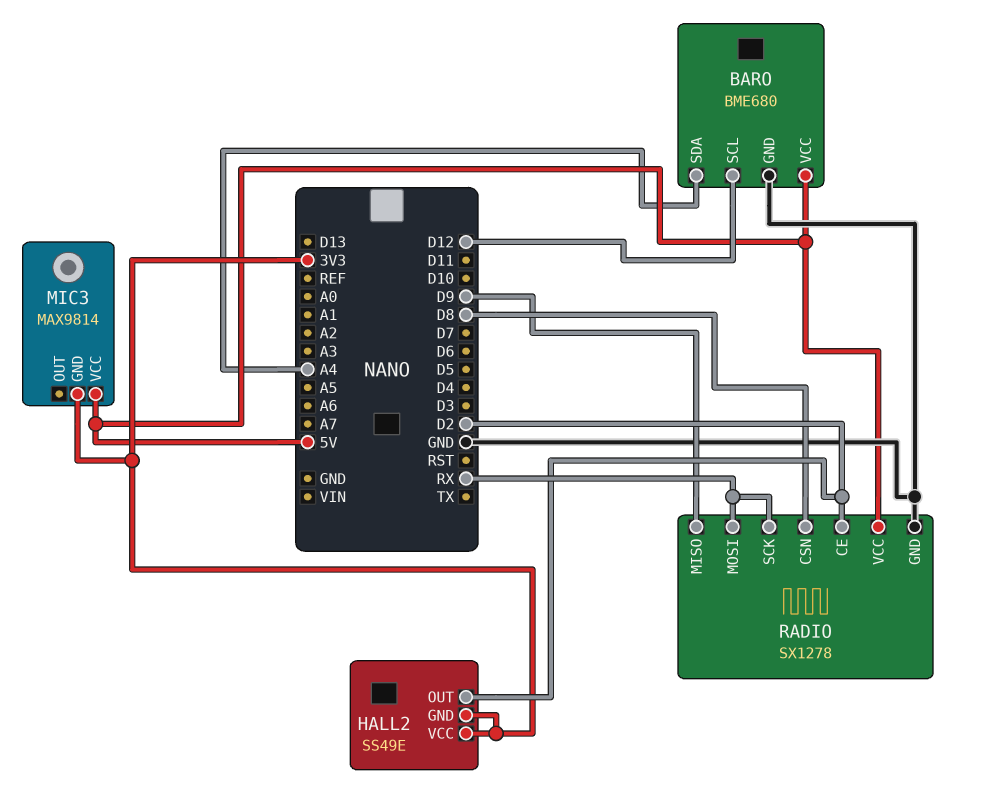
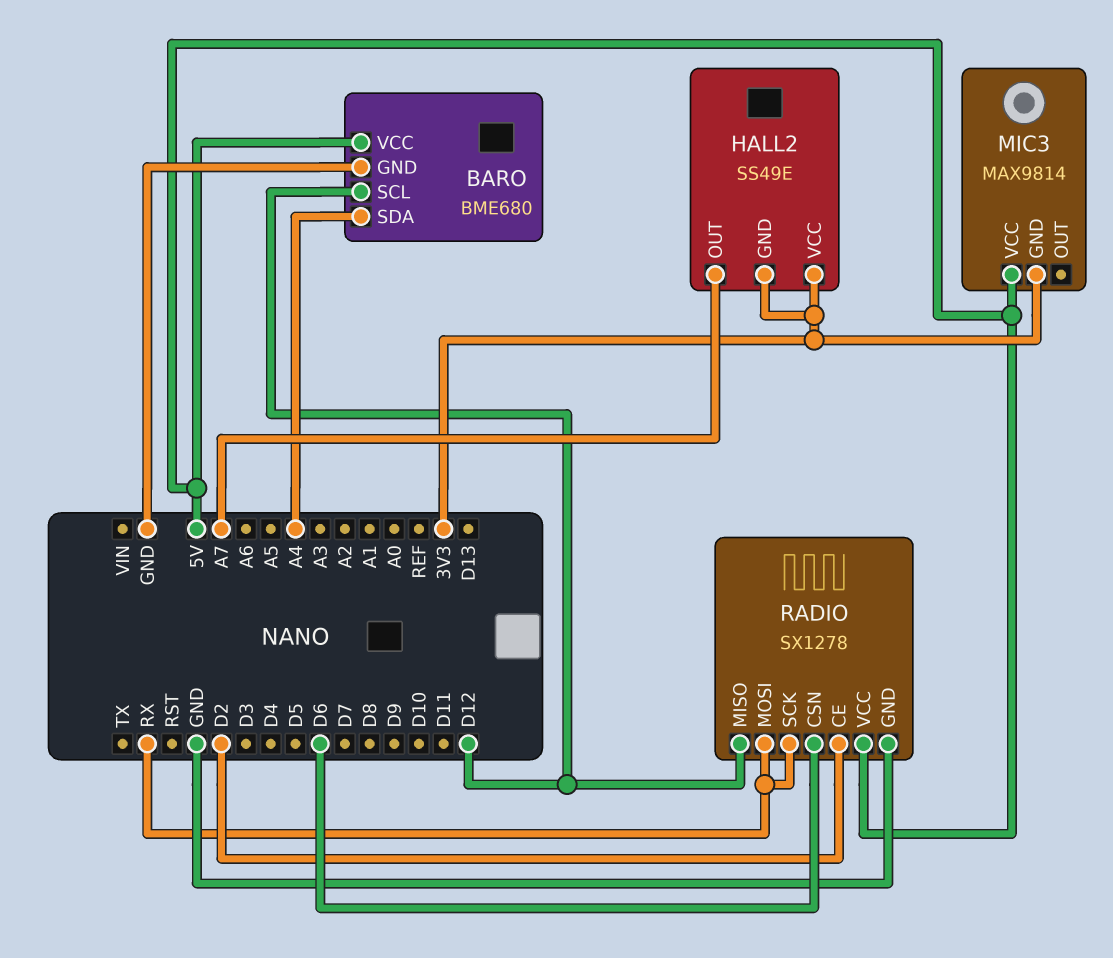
HALL2 pin OUT: D2 -> A7
RADIO pin CSN: D8 -> D6
RADIO pin MISO: D9 -> D12

